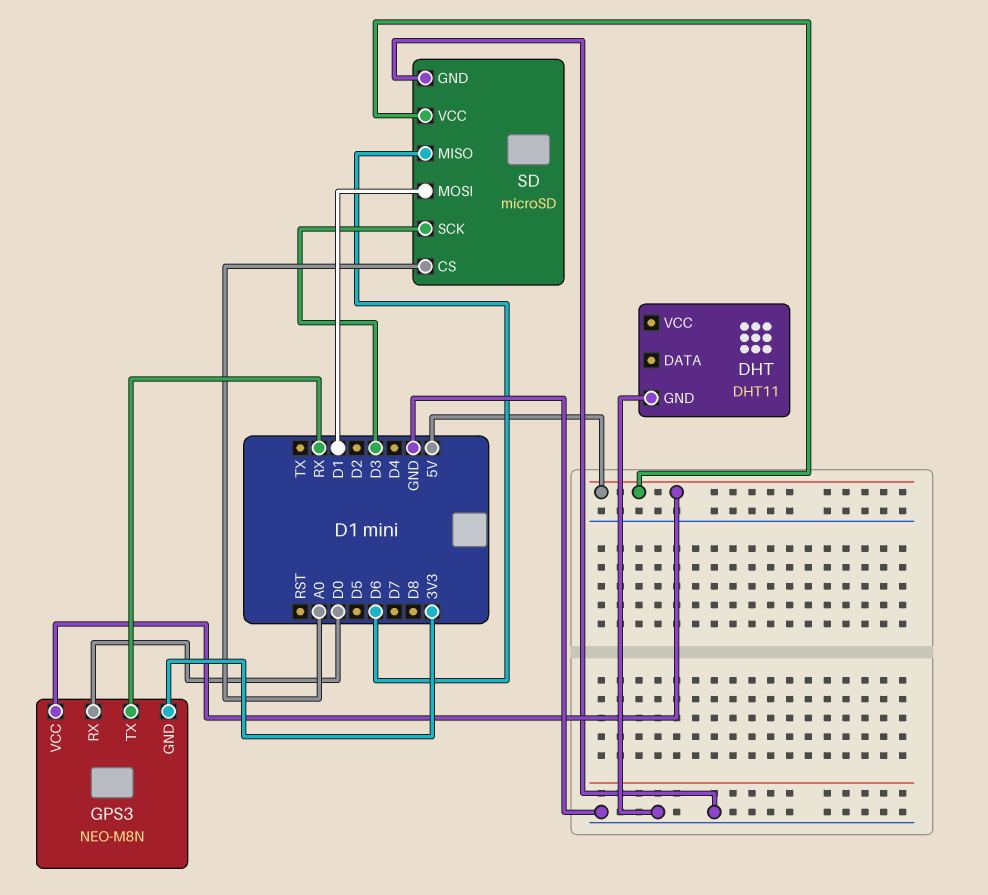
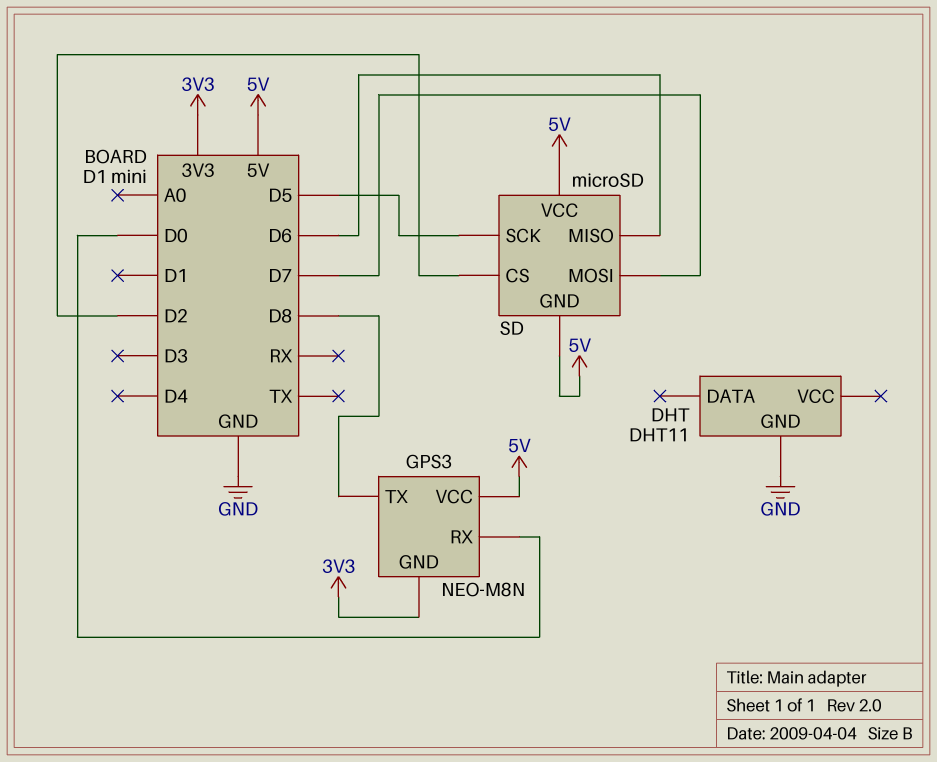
GPS3 pin TX: RX -> D8
SD pin CS: A0 -> D2
SD pin GND: GND -> 5V
SD pin MOSI: D1 -> D7
SD pin SCK: D3 -> D5

